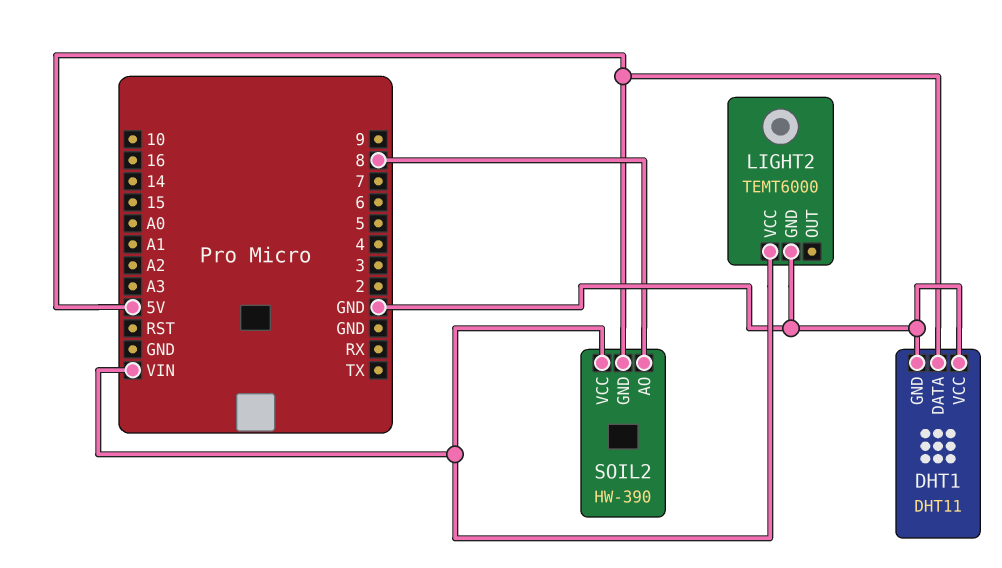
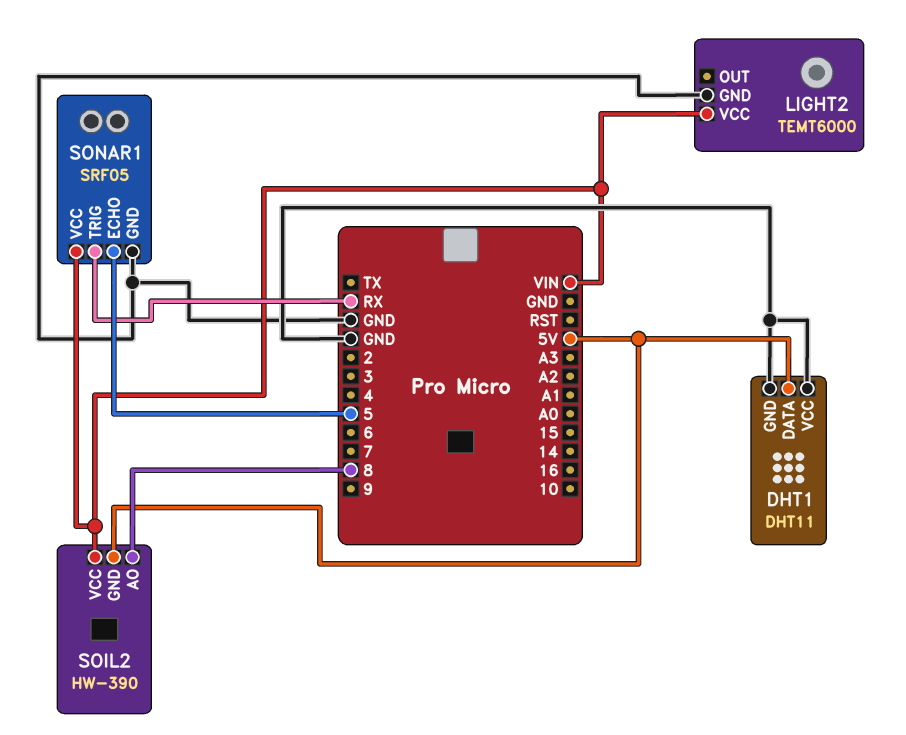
SONAR1: none -> SRF05
SONAR1 pin ECHO: none -> 5
SONAR1 pin GND: none -> GND
SONAR1 pin TRIG: none -> RX
SONAR1 pin VCC: none -> VIN

